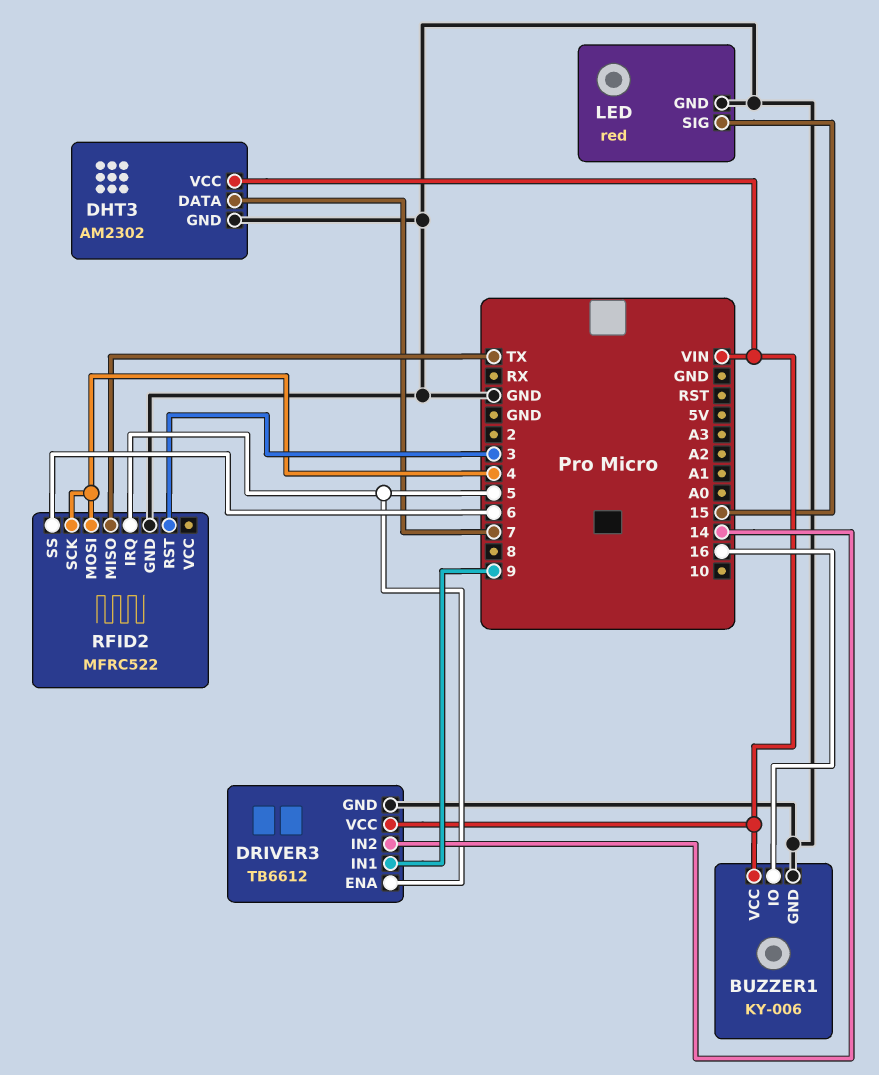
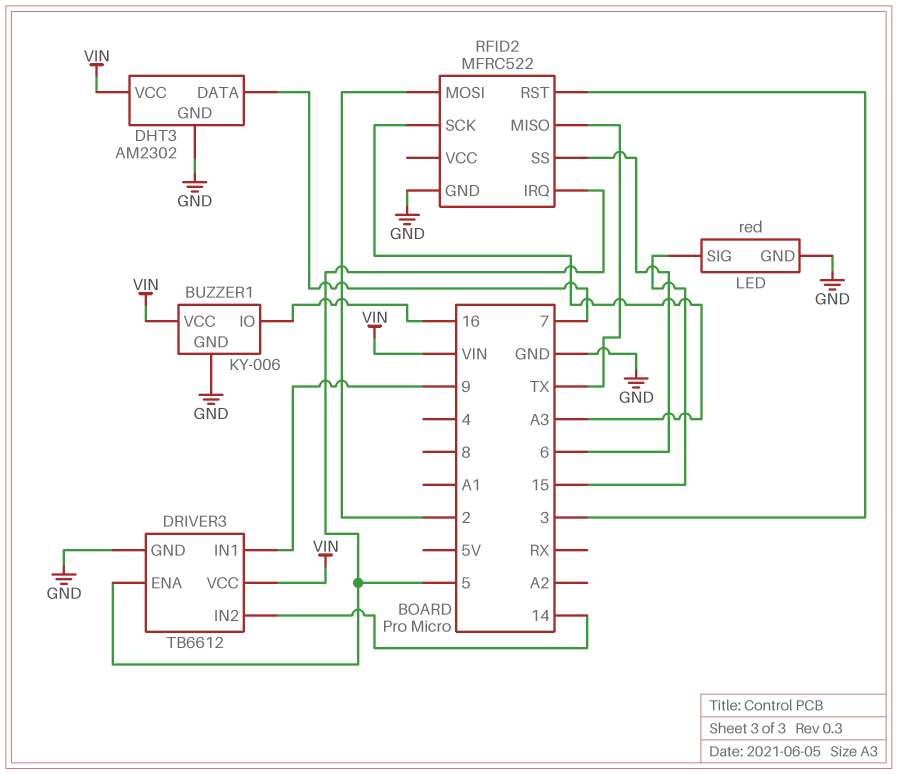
RFID2 pin MOSI: 4 -> 2
RFID2 pin SCK: 4 -> A3

